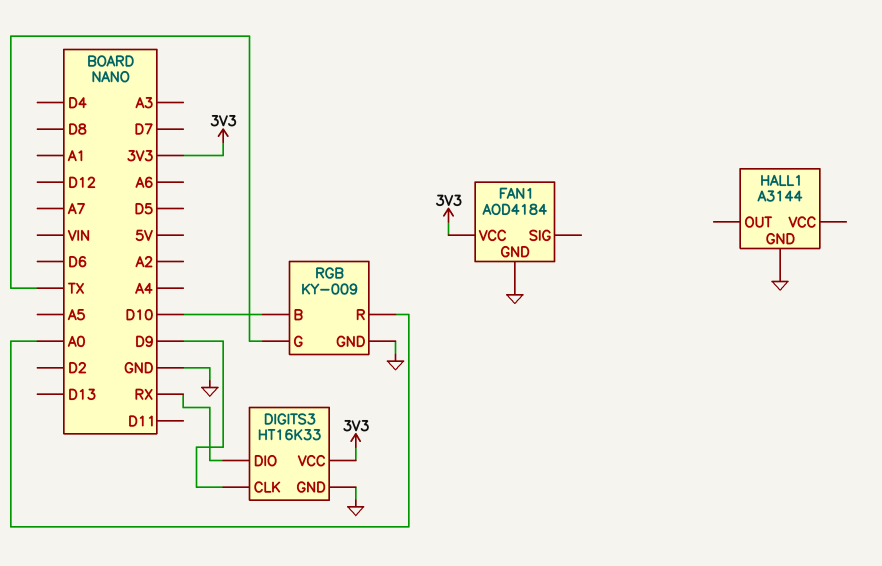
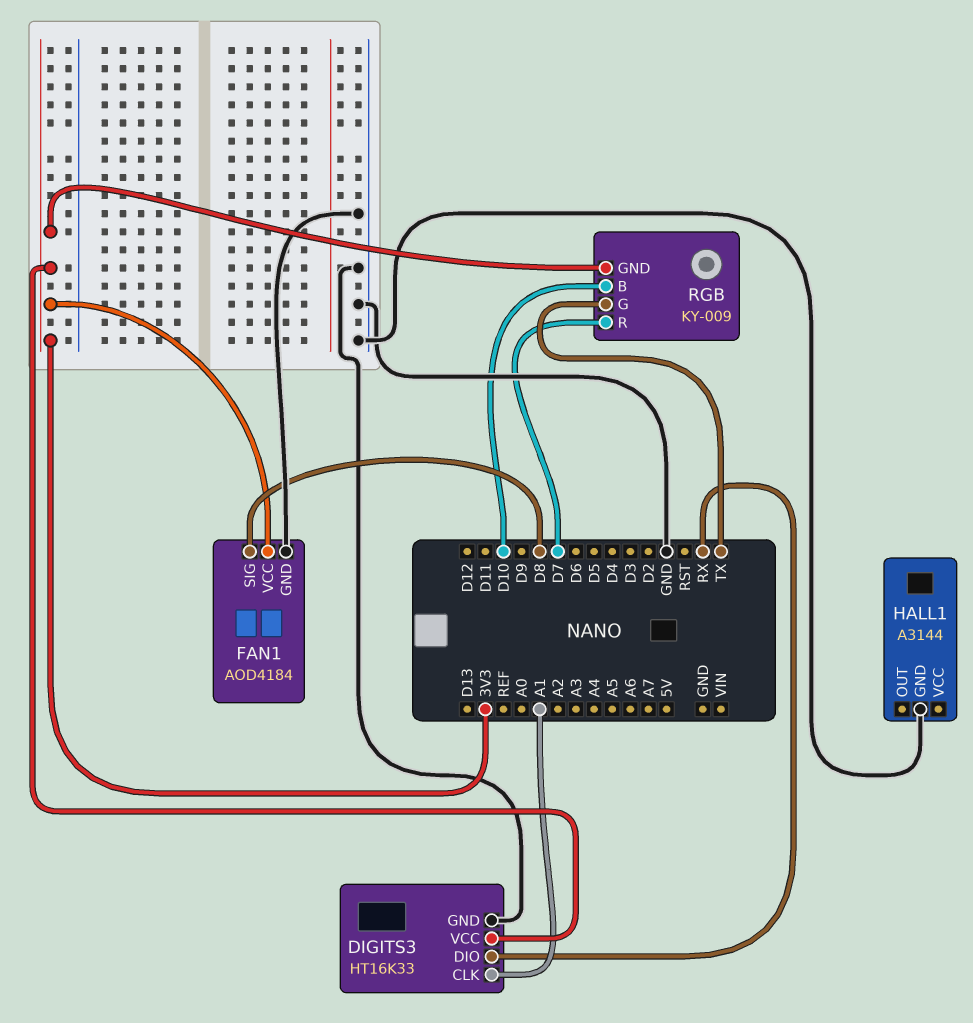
DIGITS3 pin CLK: D9 -> A1
FAN1 pin SIG: none -> D8
RGB pin GND: GND -> 3V3
RGB pin R: A0 -> D7

